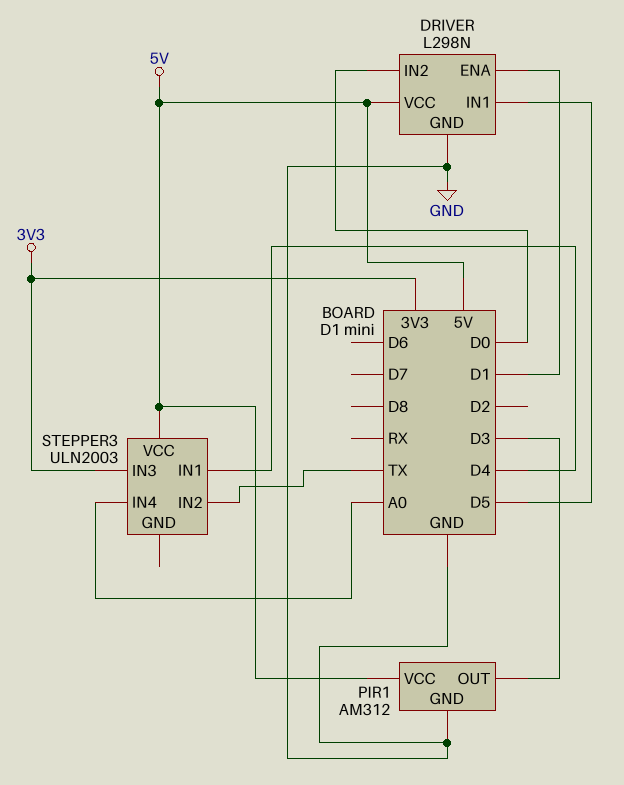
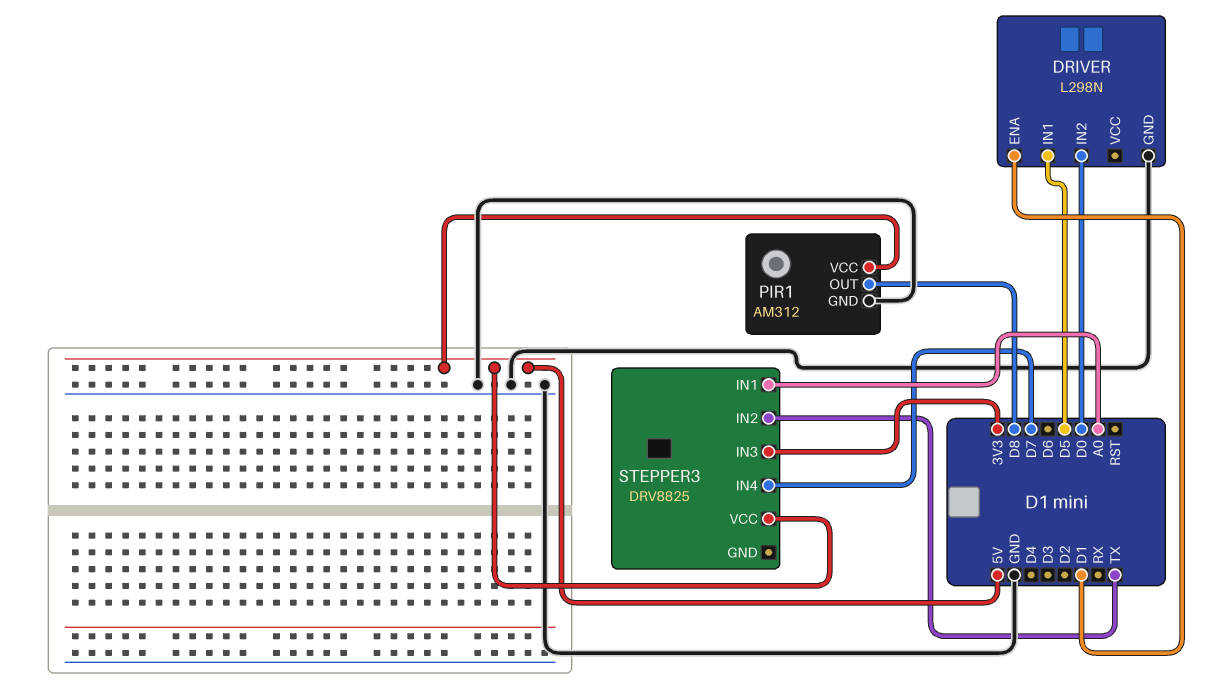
DRIVER pin VCC: 5V -> none
PIR1 pin OUT: D3 -> D8
STEPPER3: ULN2003 -> DRV8825
STEPPER3 pin IN1: D4 -> A0
STEPPER3 pin IN4: A0 -> D7

